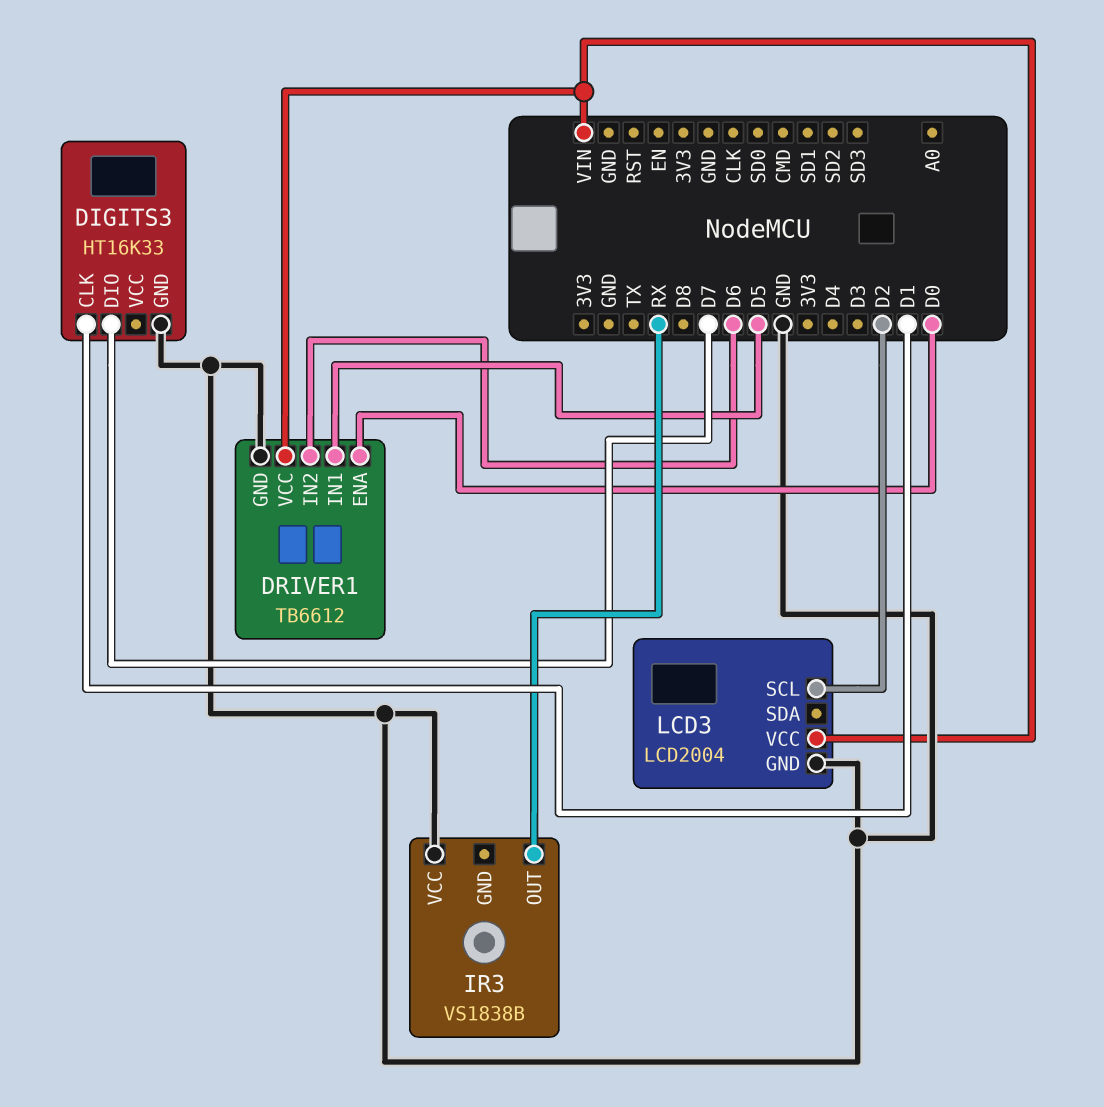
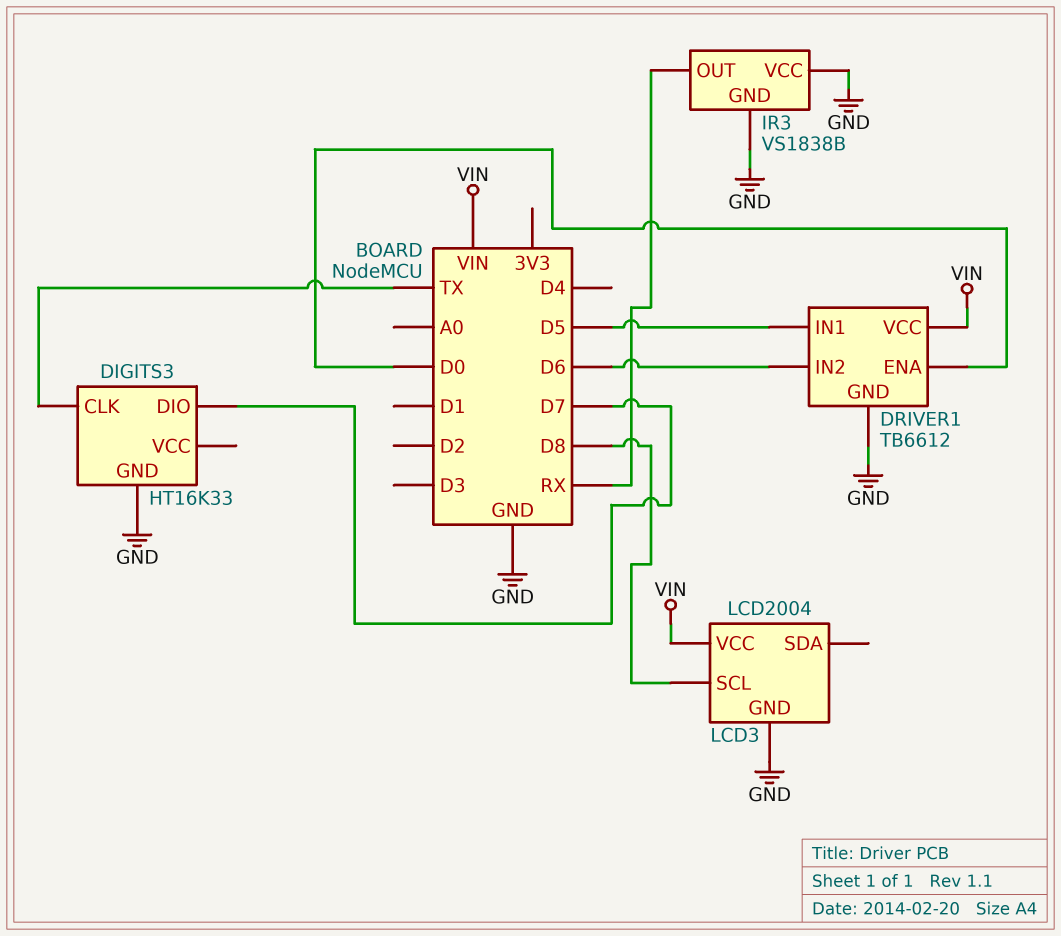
DIGITS3 pin CLK: D1 -> TX
IR3 pin GND: none -> GND
LCD3 pin SCL: D2 -> D8

